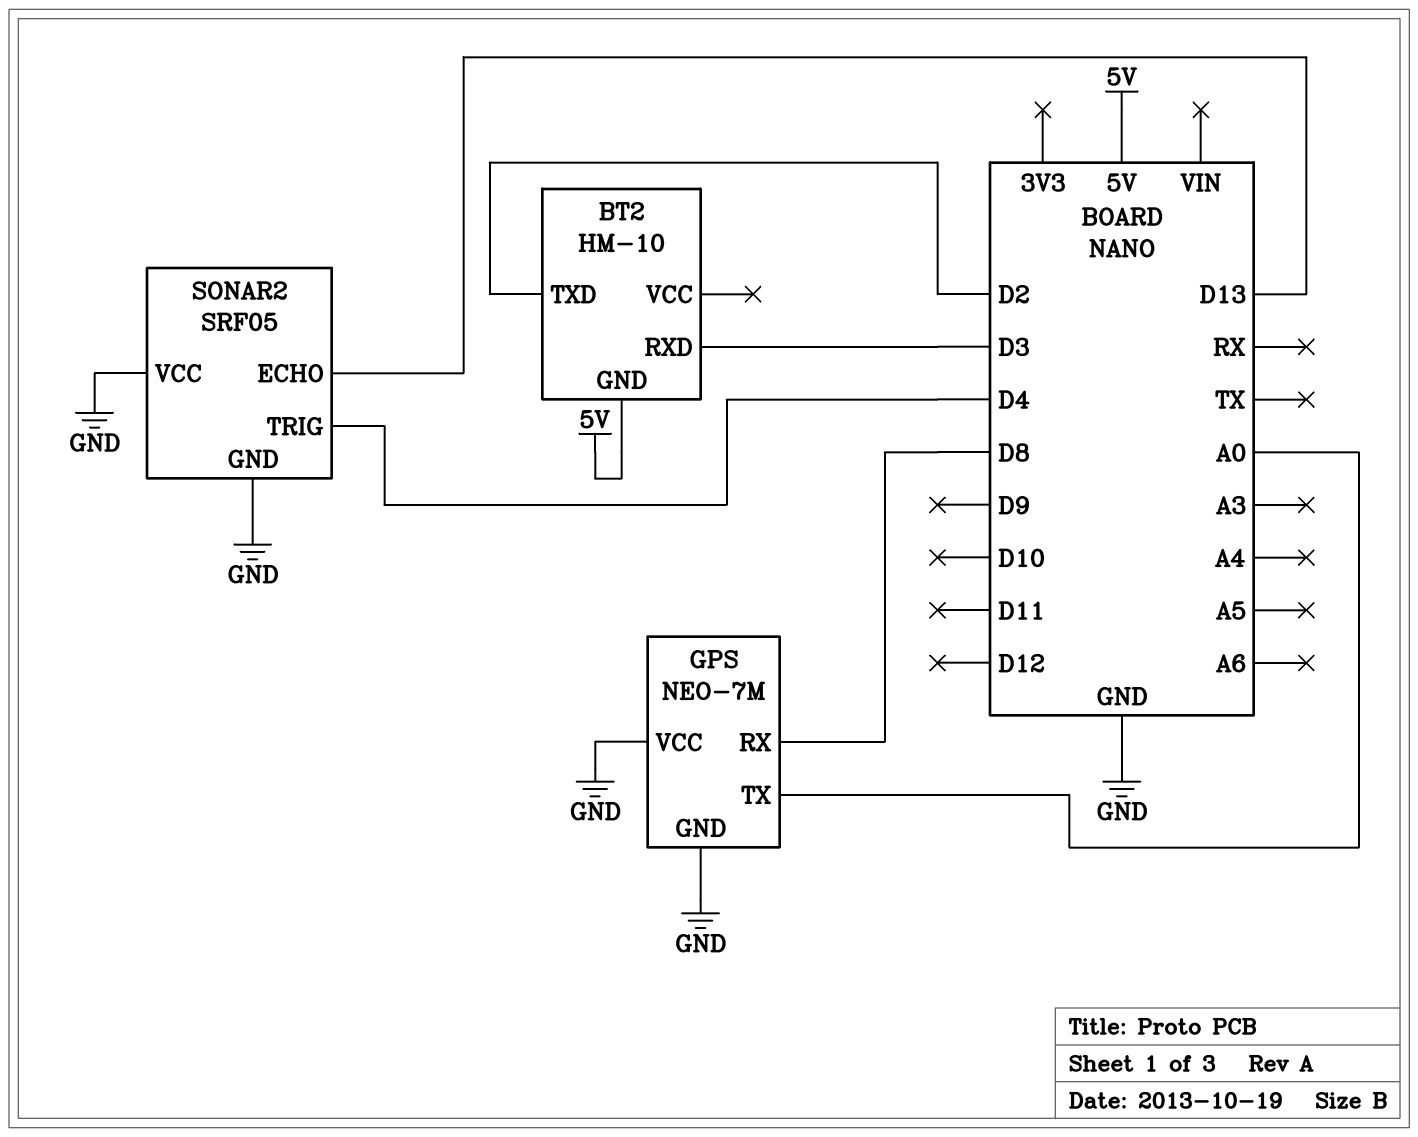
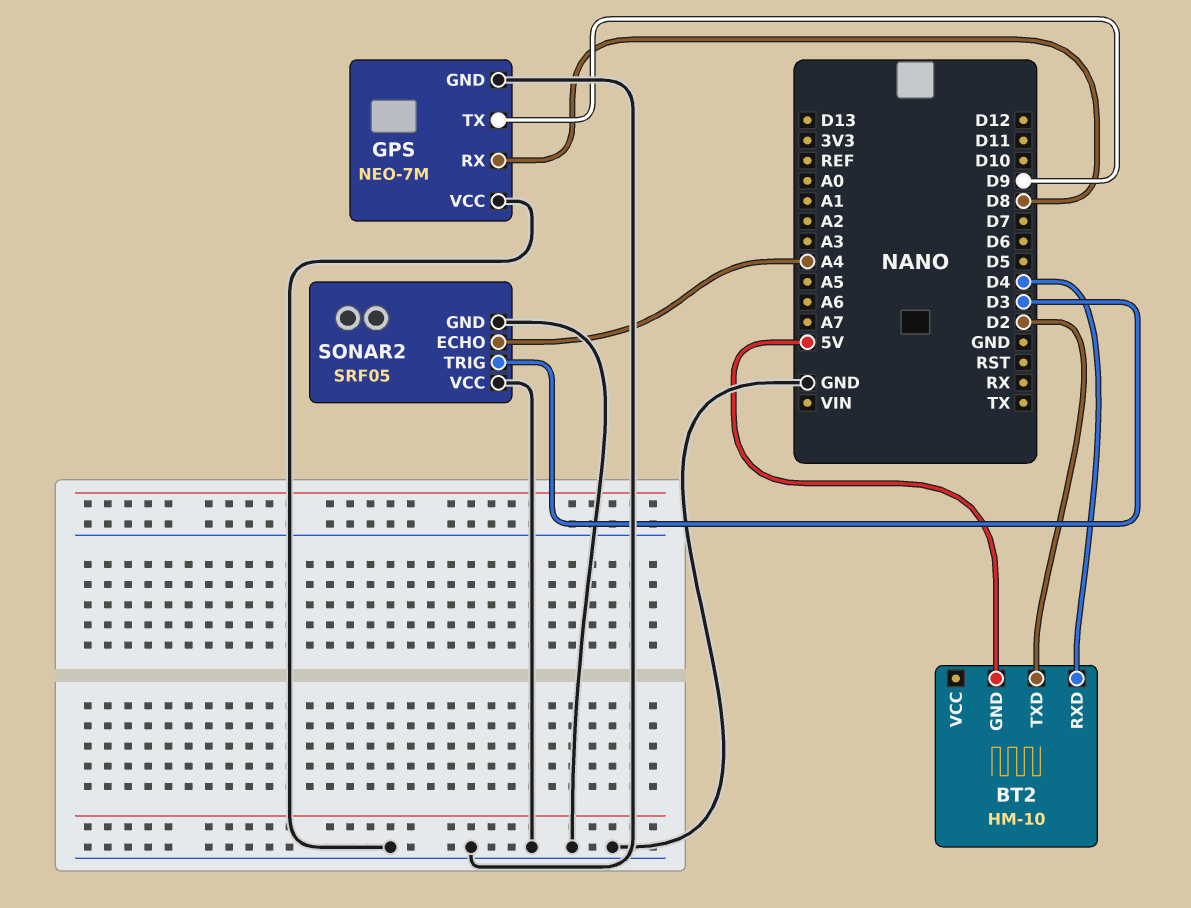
BT2 pin RXD: D3 -> D4
GPS pin TX: A0 -> D9
SONAR2 pin ECHO: D13 -> A4
SONAR2 pin TRIG: D4 -> D3

